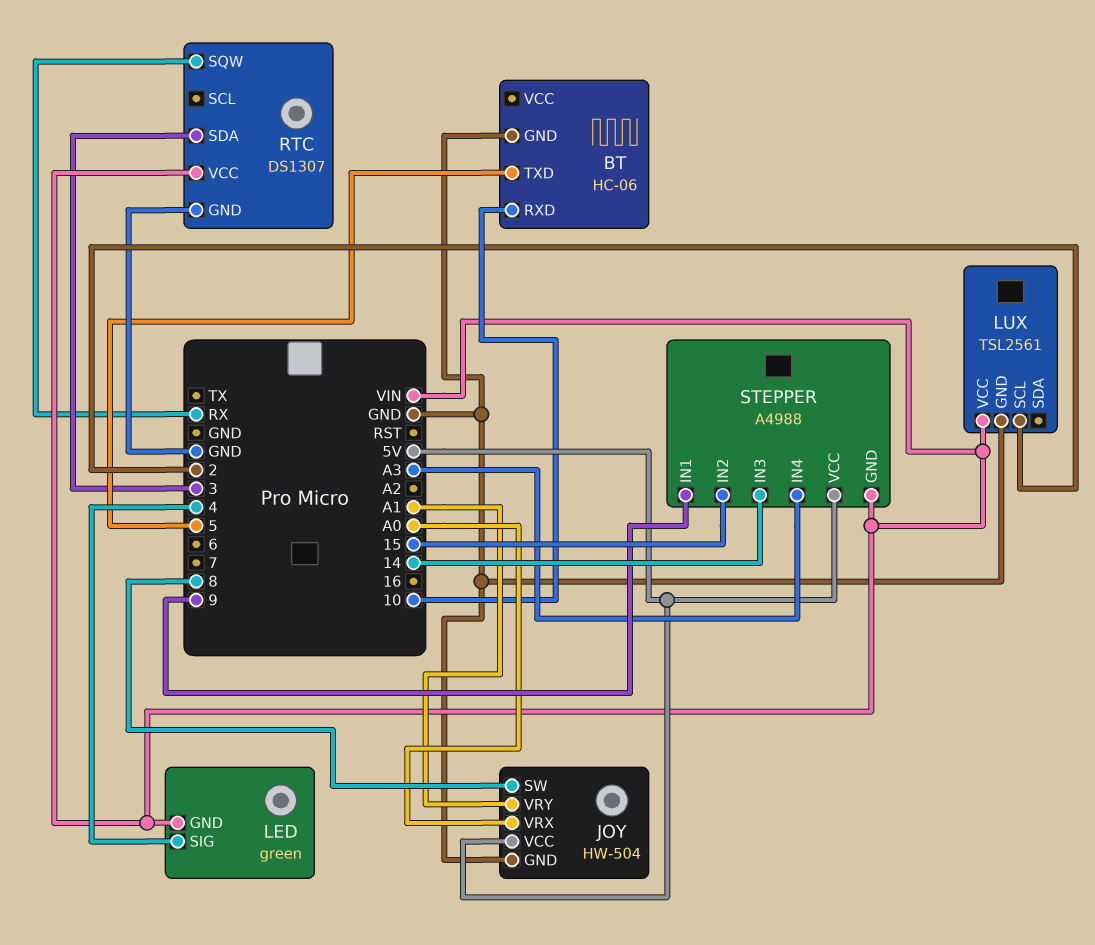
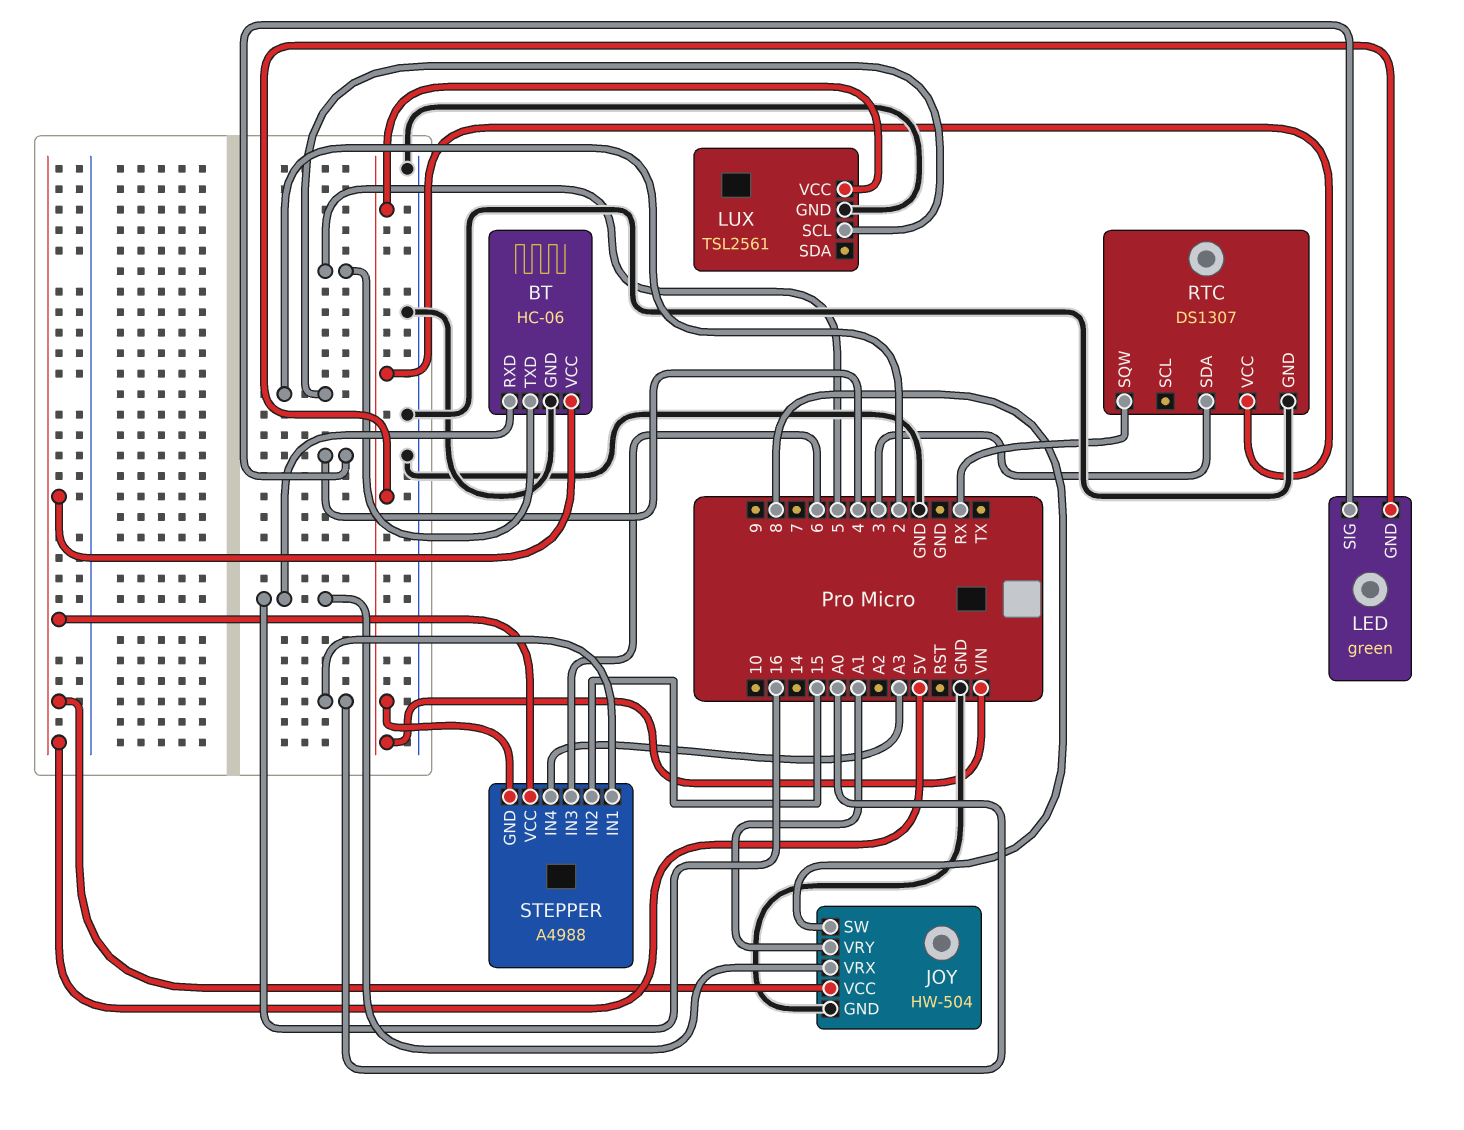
BT pin RXD: 10 -> 16
BT pin VCC: none -> 5V
JOY pin VRX: A0 -> 16
STEPPER pin IN1: 9 -> A0
STEPPER pin IN3: 14 -> 6

